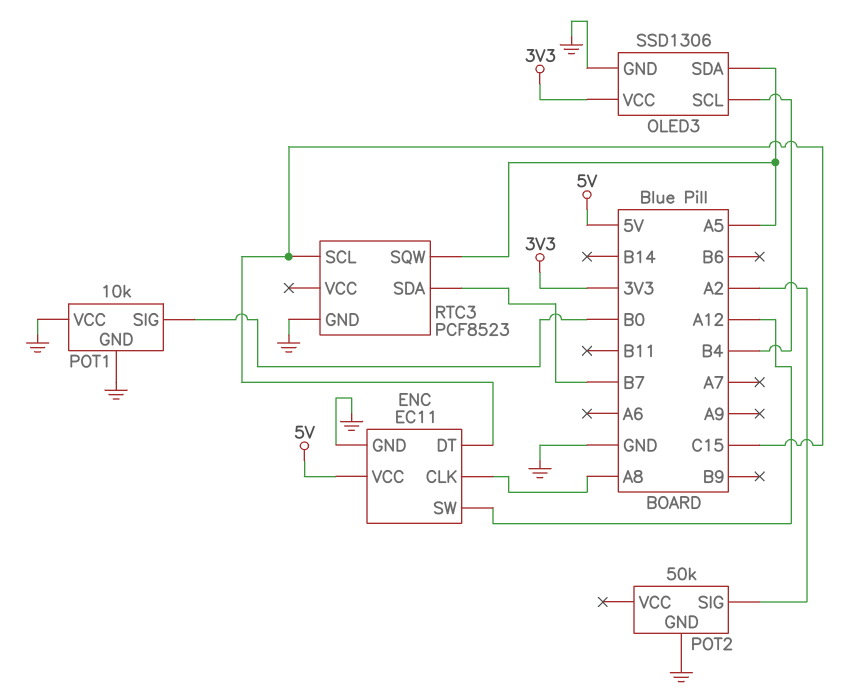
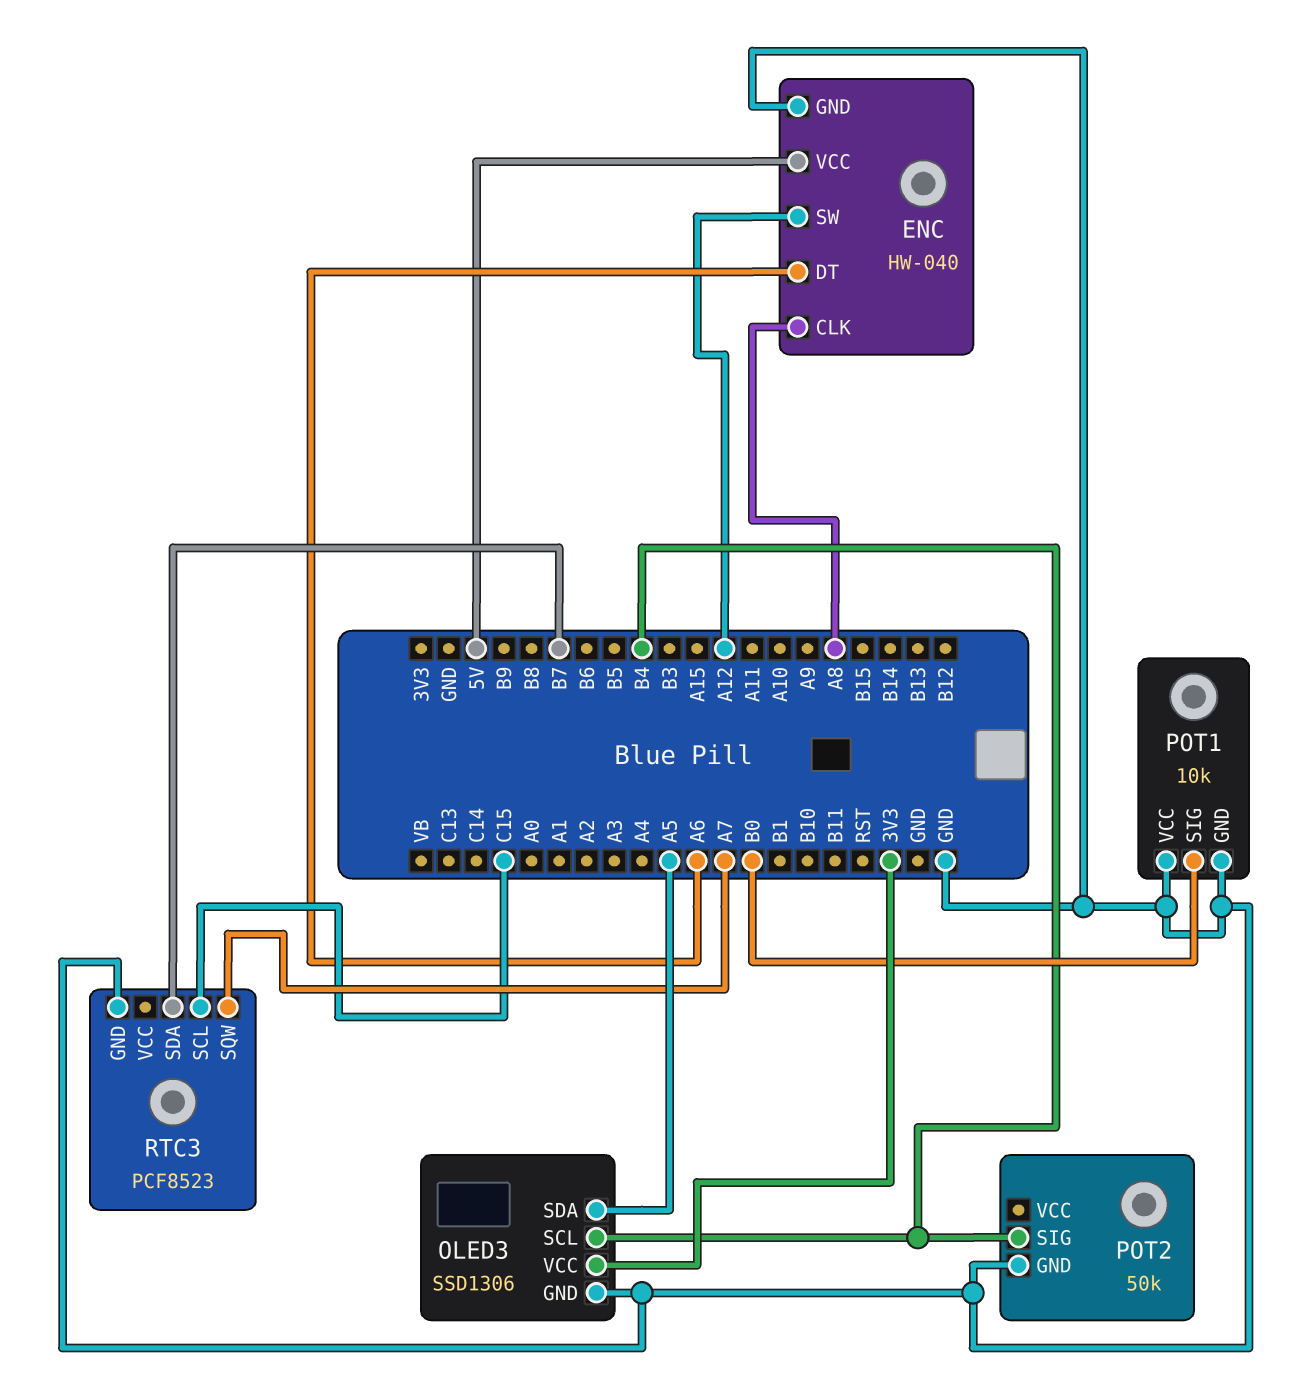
ENC: EC11 -> HW-040
ENC pin DT: C15 -> A6
POT2 pin SIG: A2 -> B4
RTC3 pin SQW: A5 -> A7

